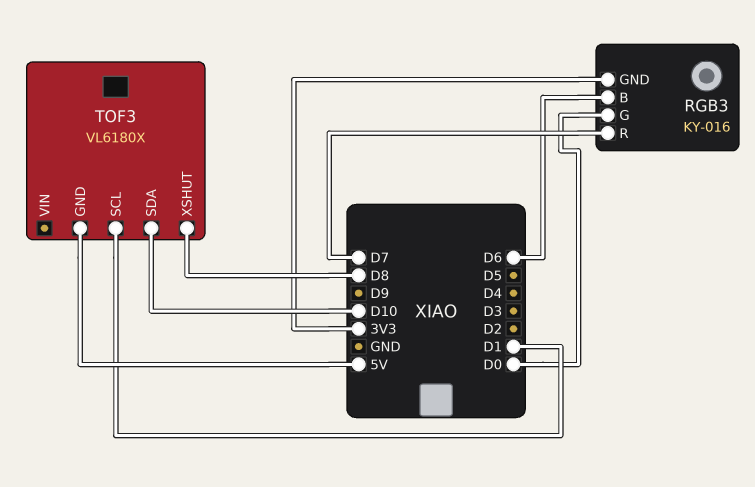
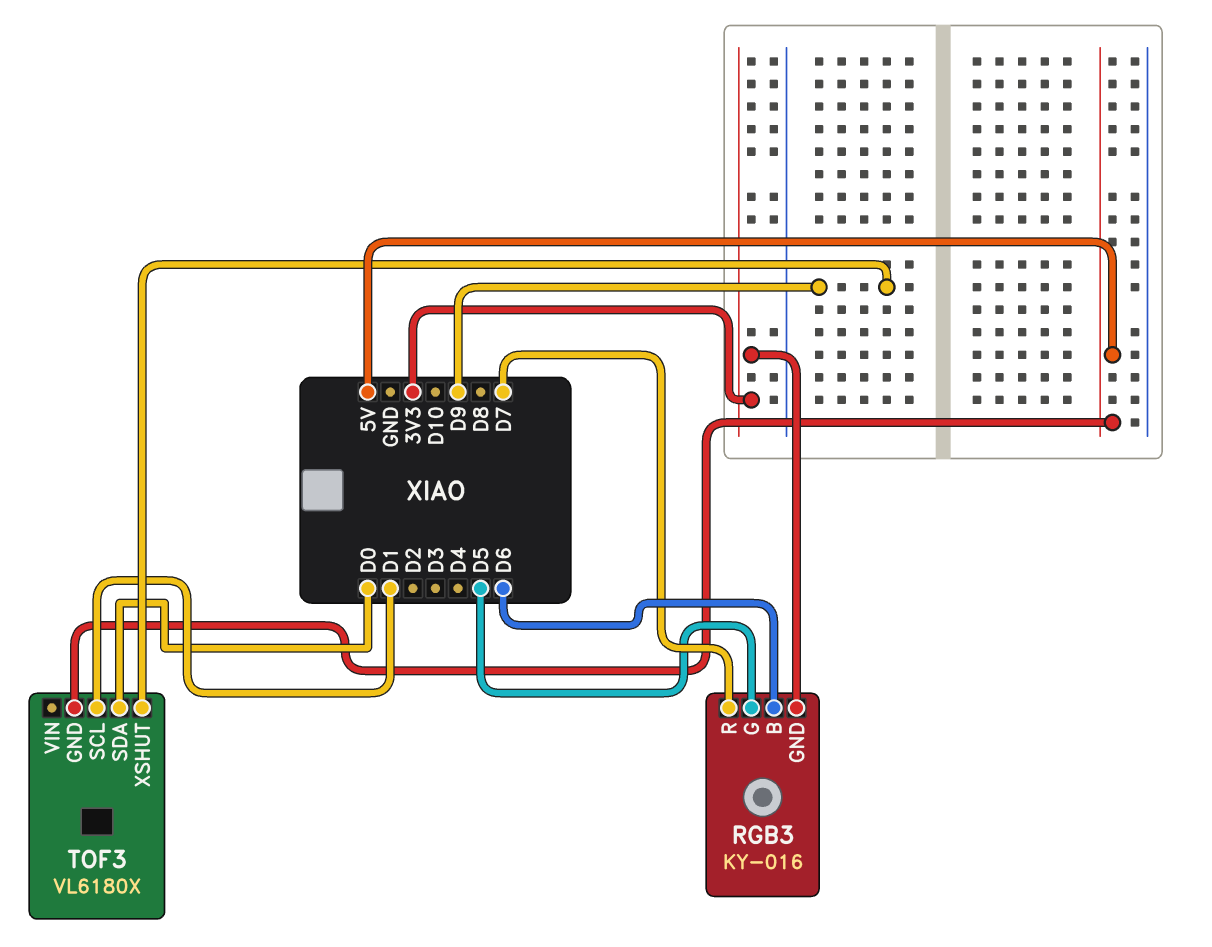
RGB3 pin G: D0 -> D5
TOF3 pin SDA: D10 -> D0
TOF3 pin XSHUT: D8 -> D9

